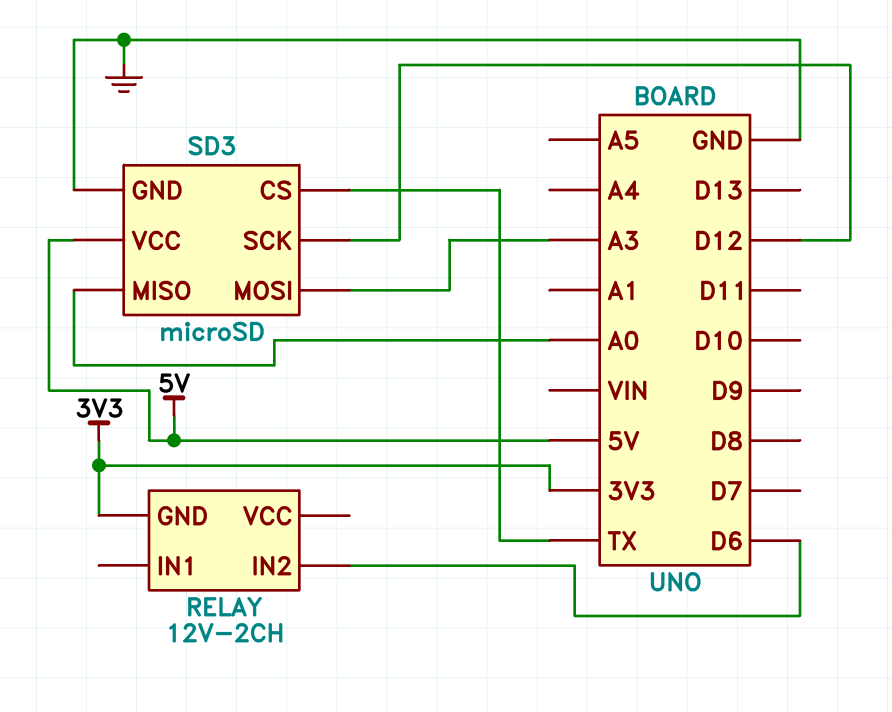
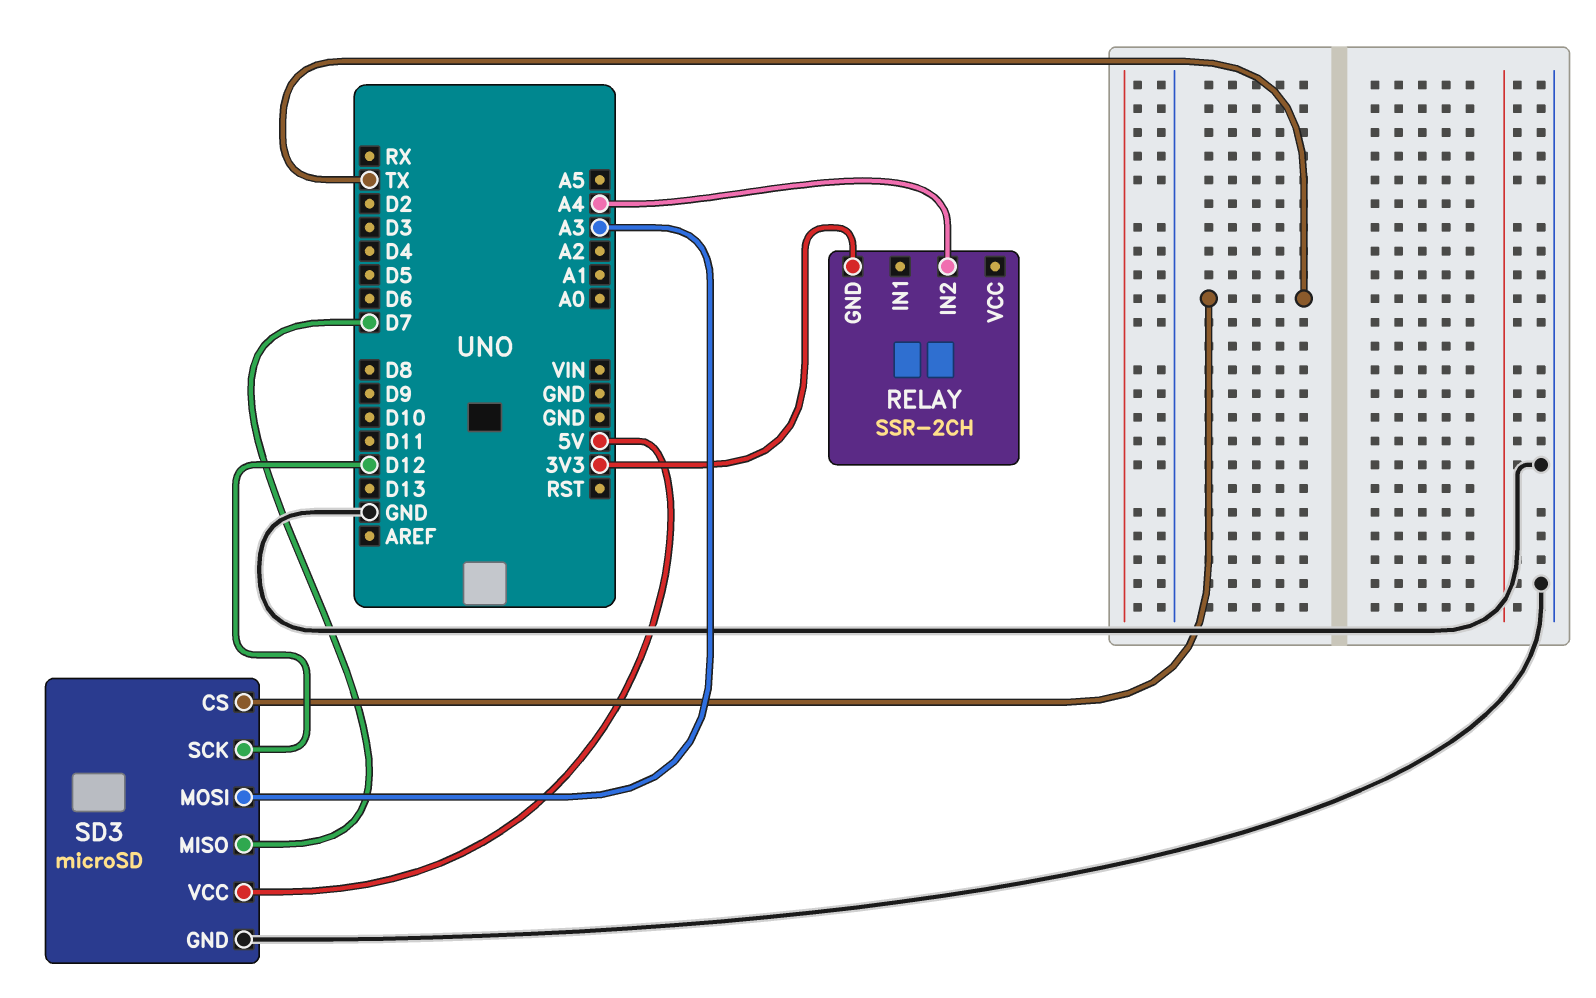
RELAY: 12V-2CH -> SSR-2CH
RELAY pin IN2: D6 -> A4
SD3 pin MISO: A0 -> D7

